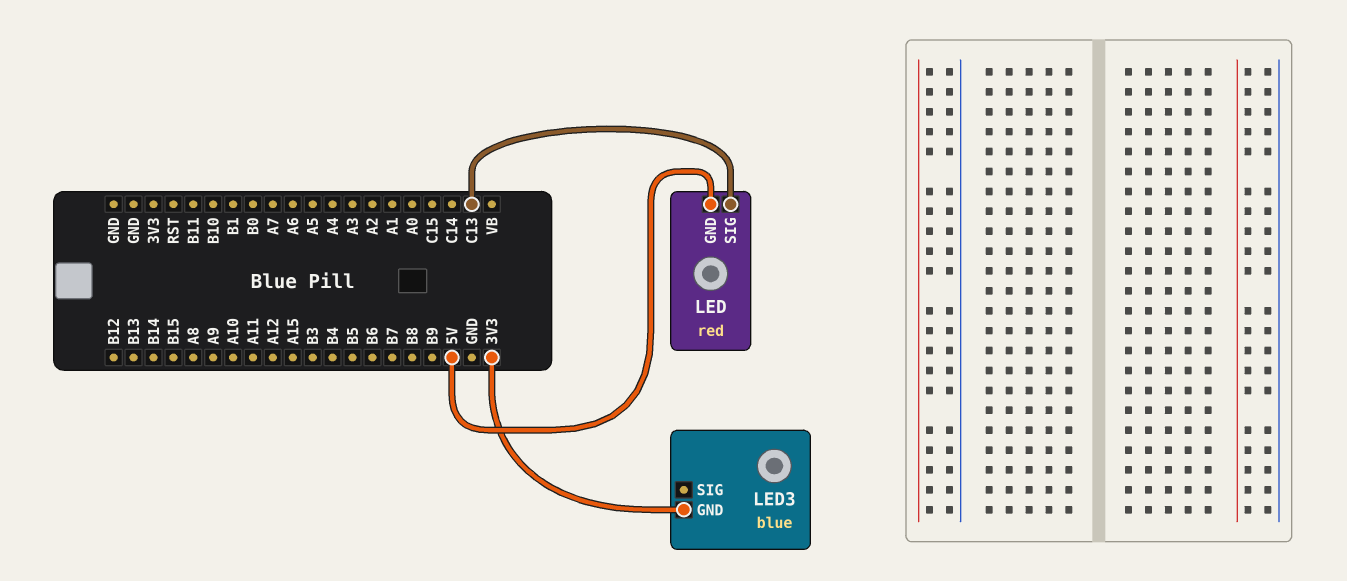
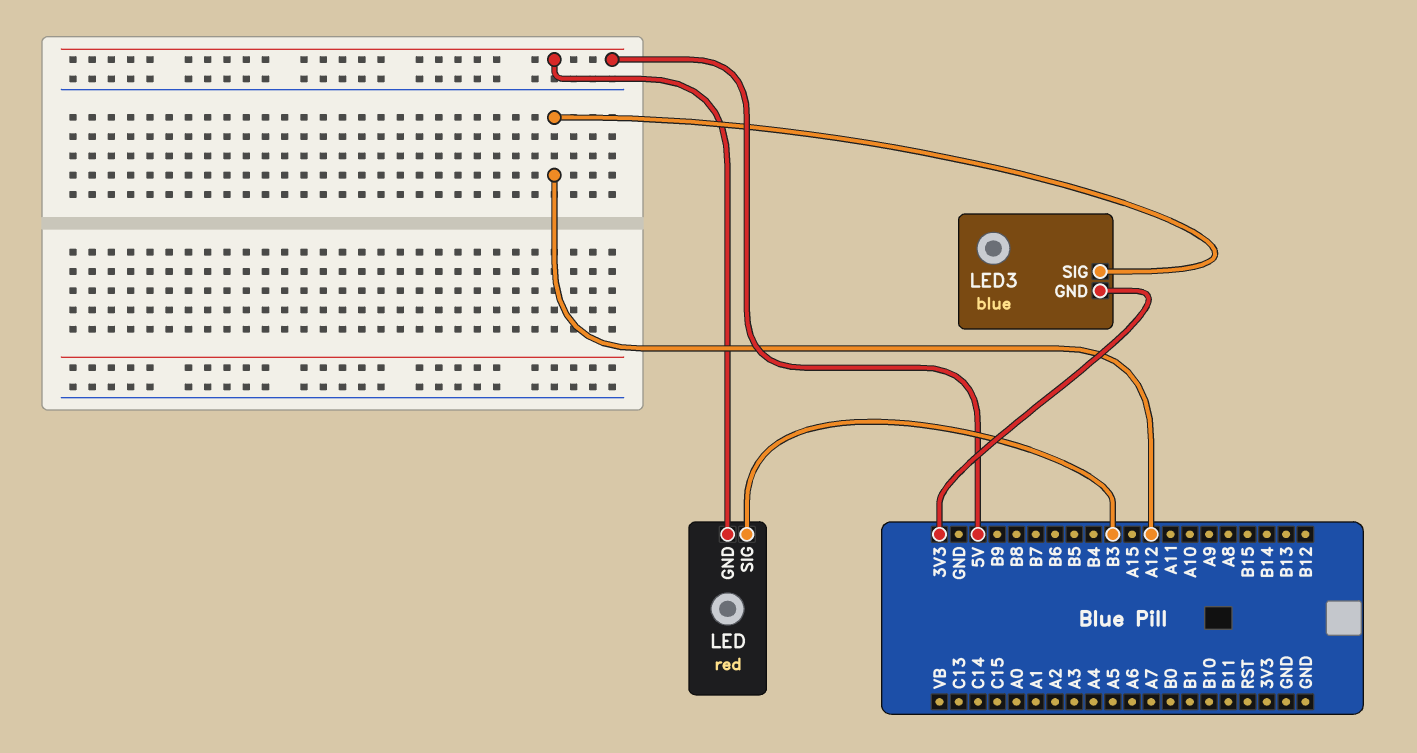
LED pin SIG: C13 -> B3
LED3 pin SIG: none -> A12

